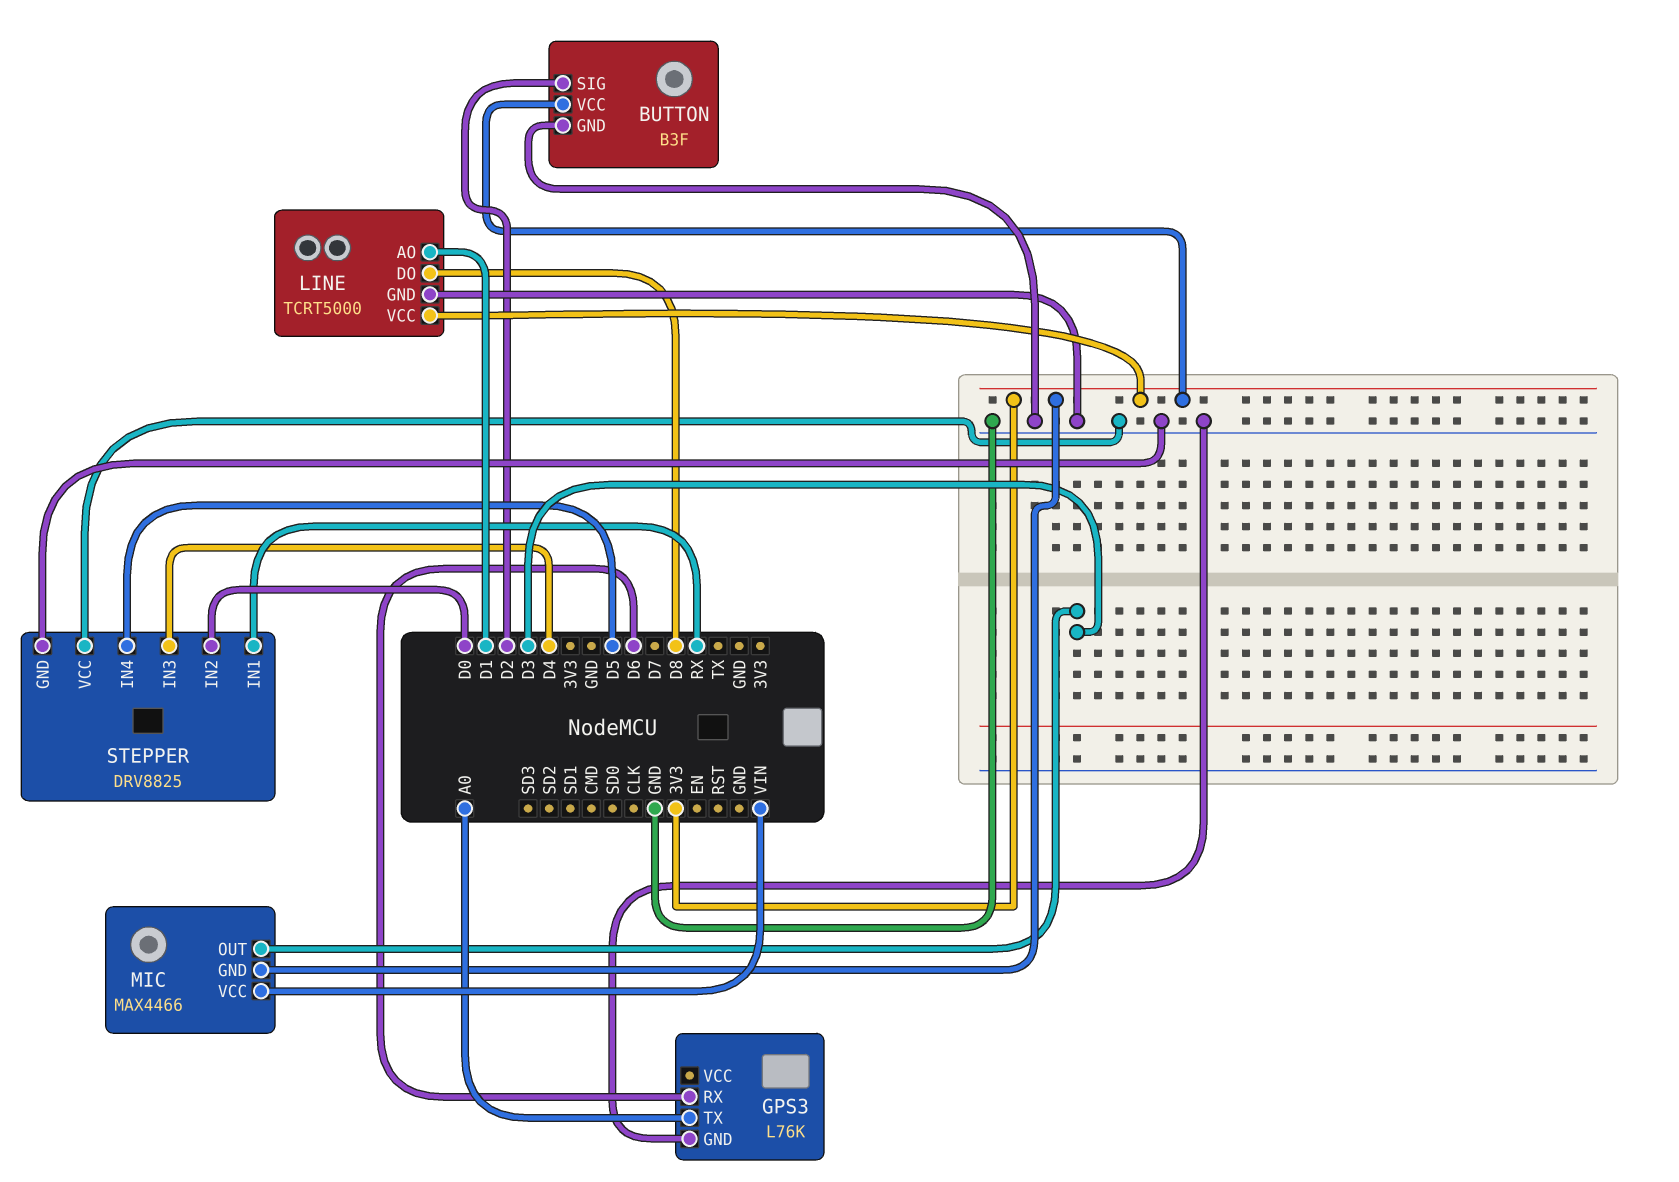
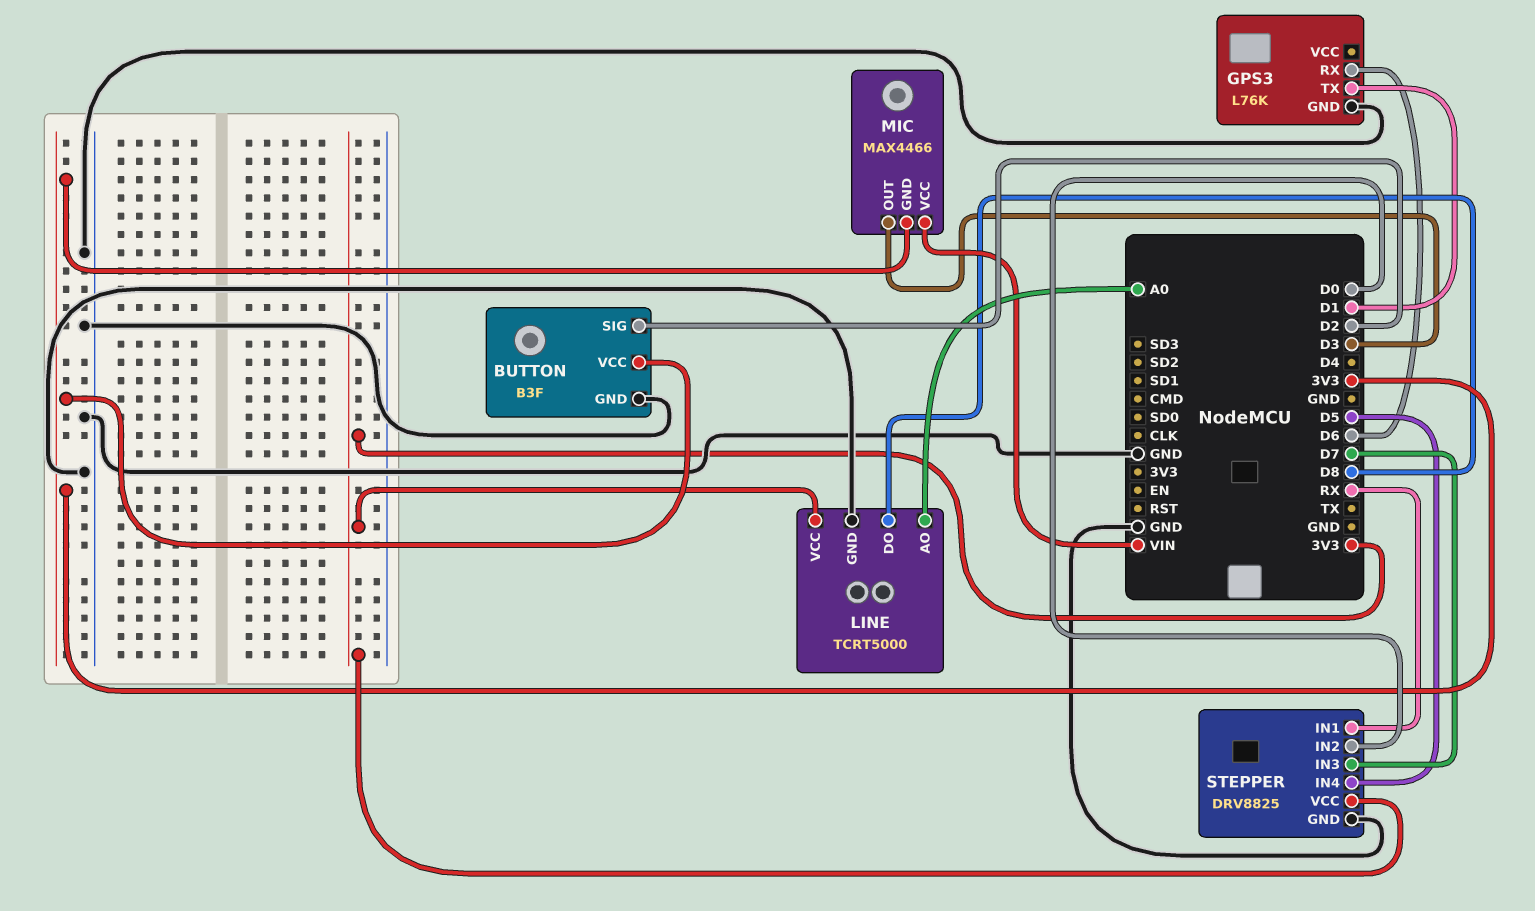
GPS3 pin TX: A0 -> D1
LINE pin AO: D1 -> A0
STEPPER pin IN3: D4 -> D7
STEPPER pin VCC: GND -> 3V3

